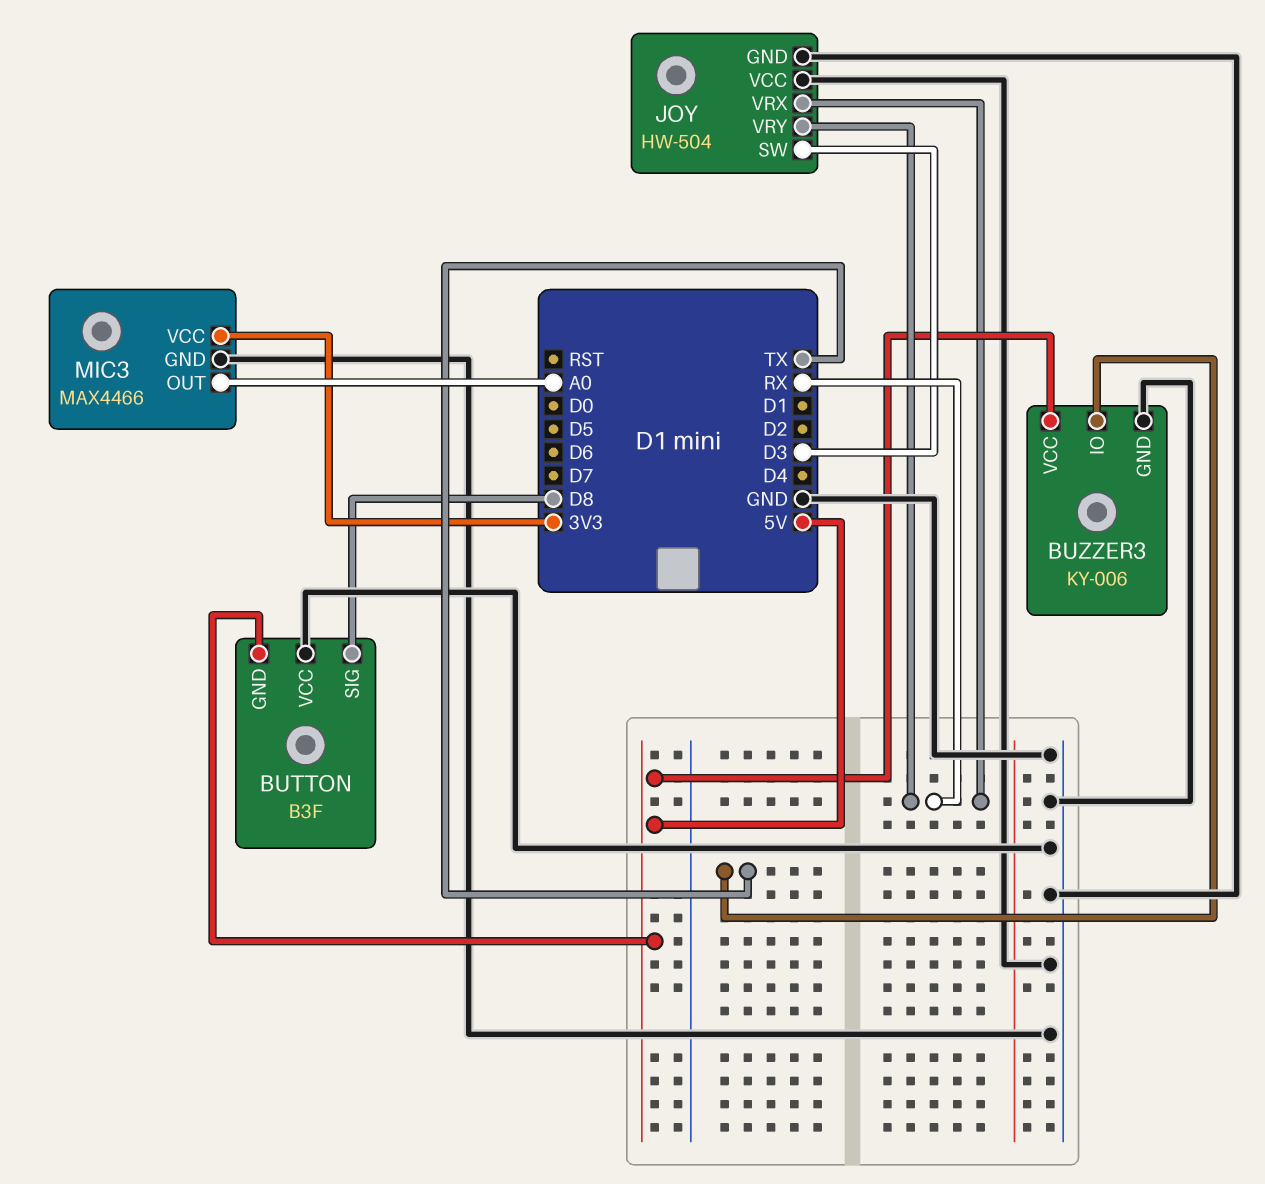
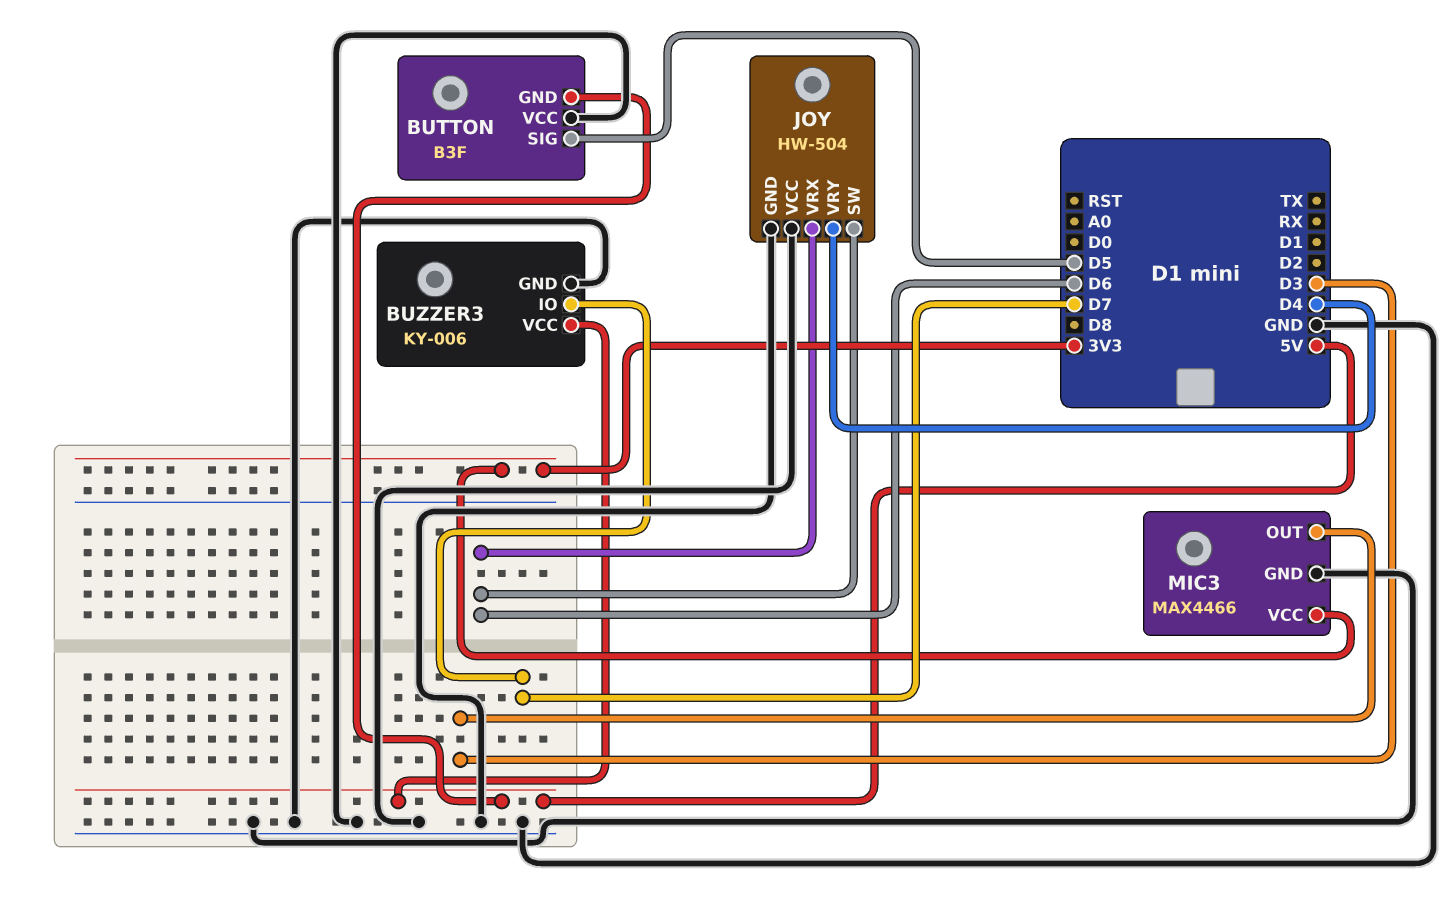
BUTTON pin SIG: D8 -> D5
BUZZER3 pin IO: TX -> D7
JOY pin SW: D3 -> D6
JOY pin VRX: RX -> D6
JOY pin VRY: RX -> D4
MIC3 pin OUT: A0 -> D3

